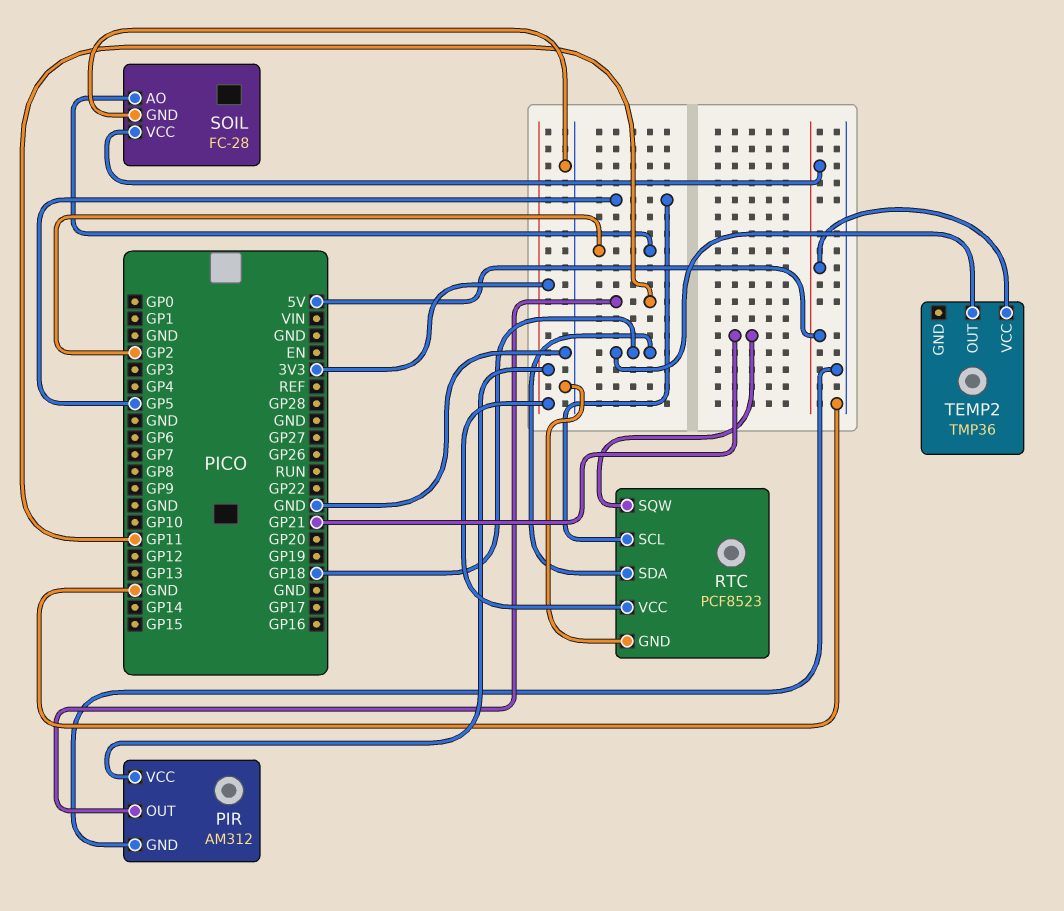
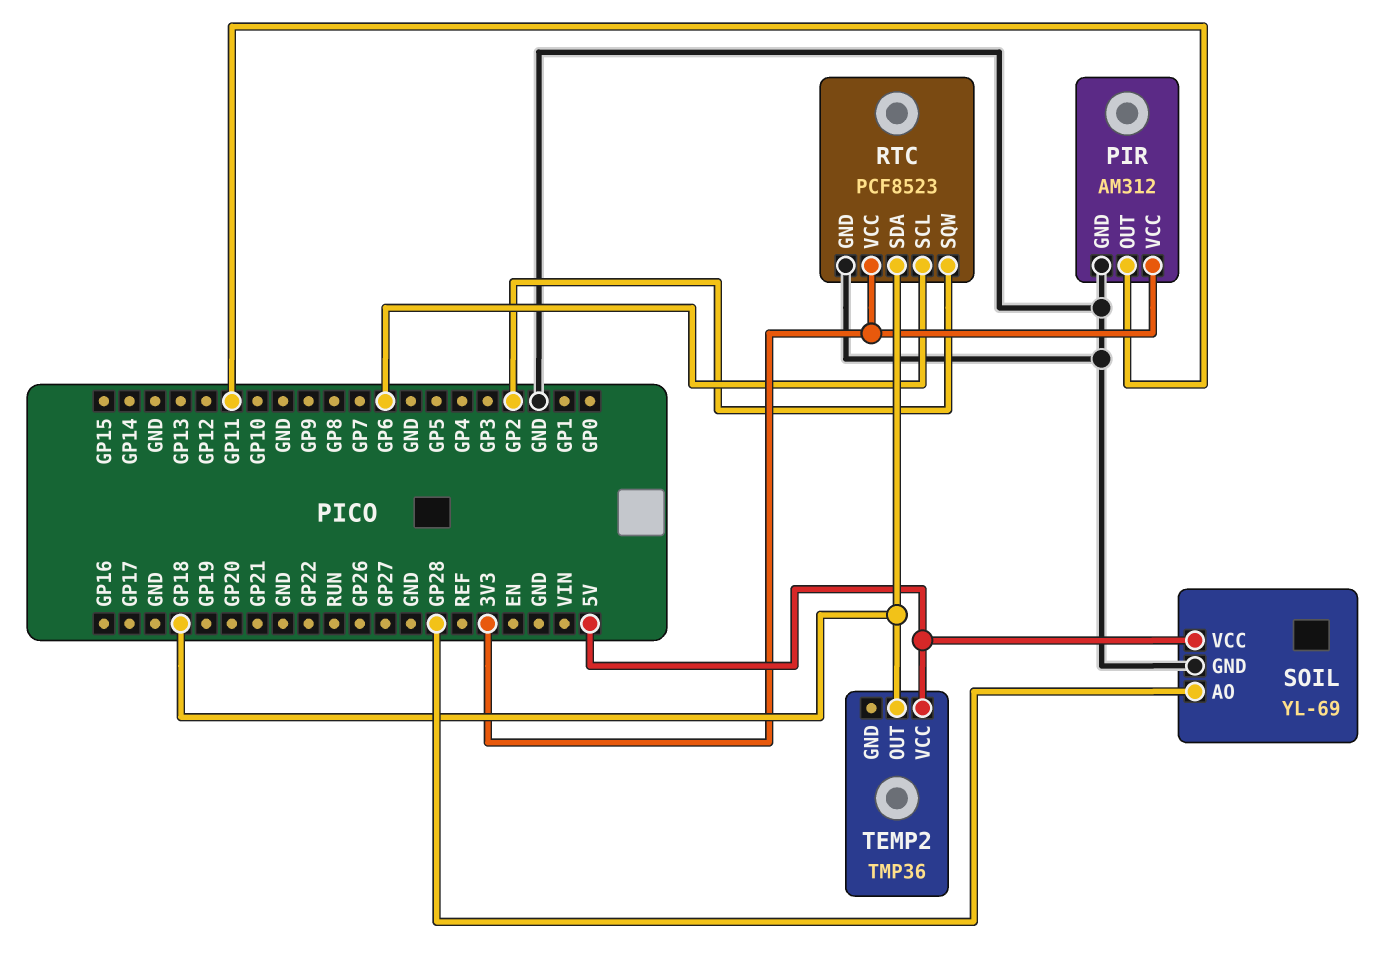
RTC pin SCL: GP5 -> GP6
RTC pin SQW: GP21 -> GP2
SOIL: FC-28 -> YL-69
SOIL pin AO: GP2 -> GP28

